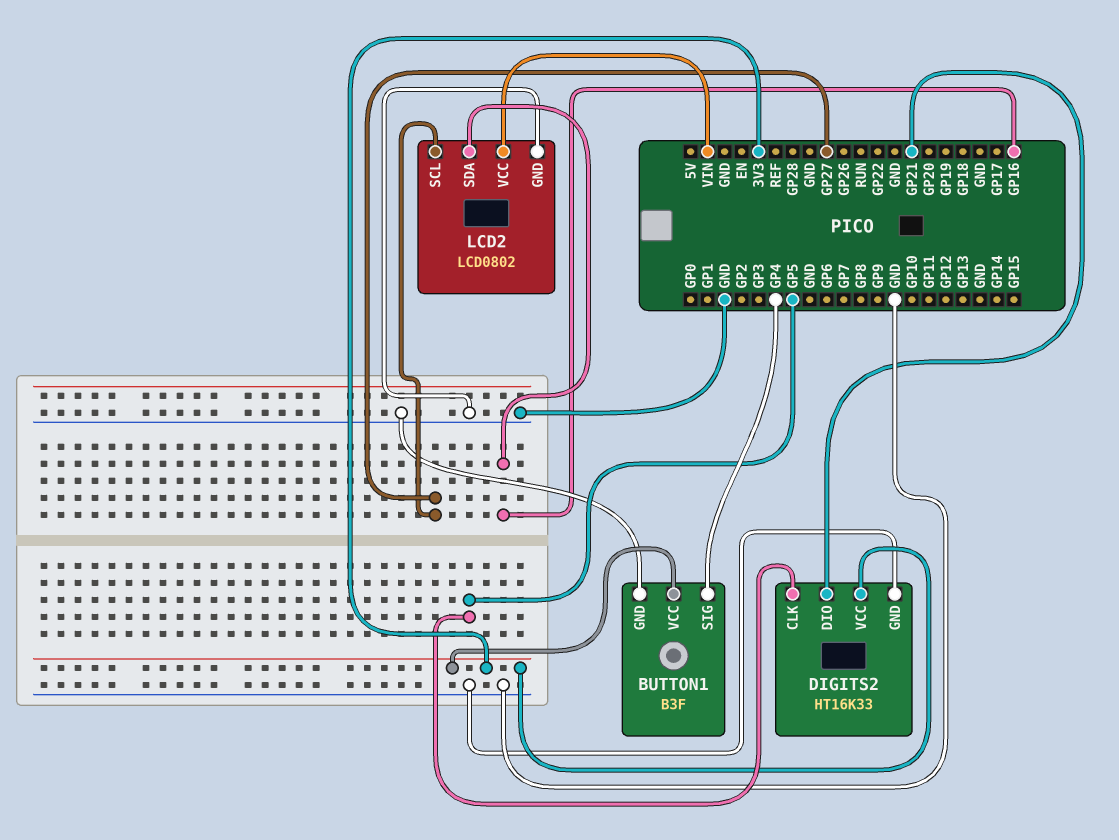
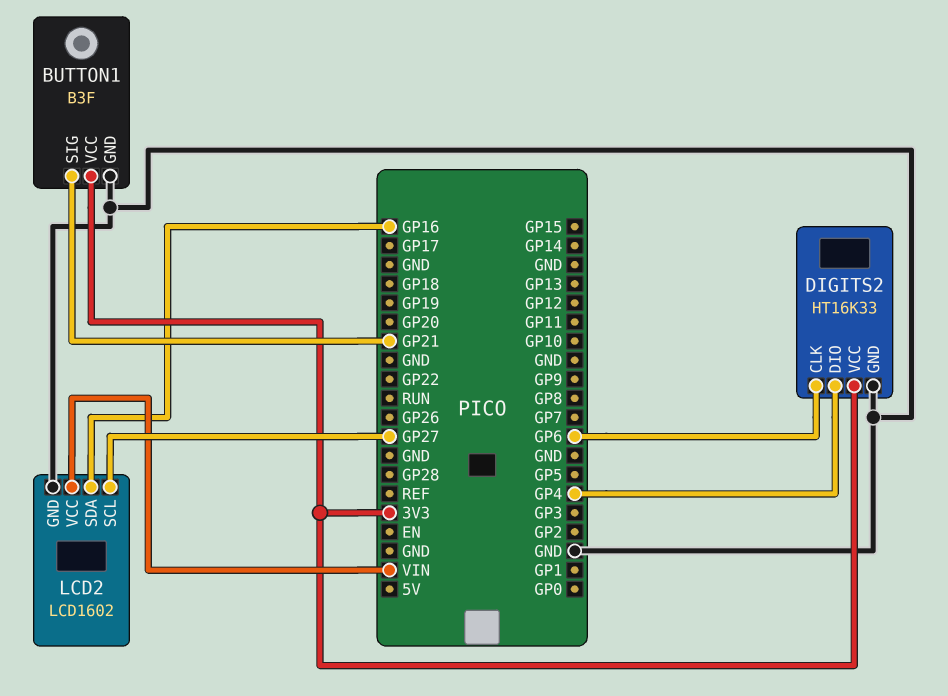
BUTTON1 pin SIG: GP4 -> GP21
DIGITS2 pin CLK: GP5 -> GP6
DIGITS2 pin DIO: GP21 -> GP4
LCD2: LCD0802 -> LCD1602

